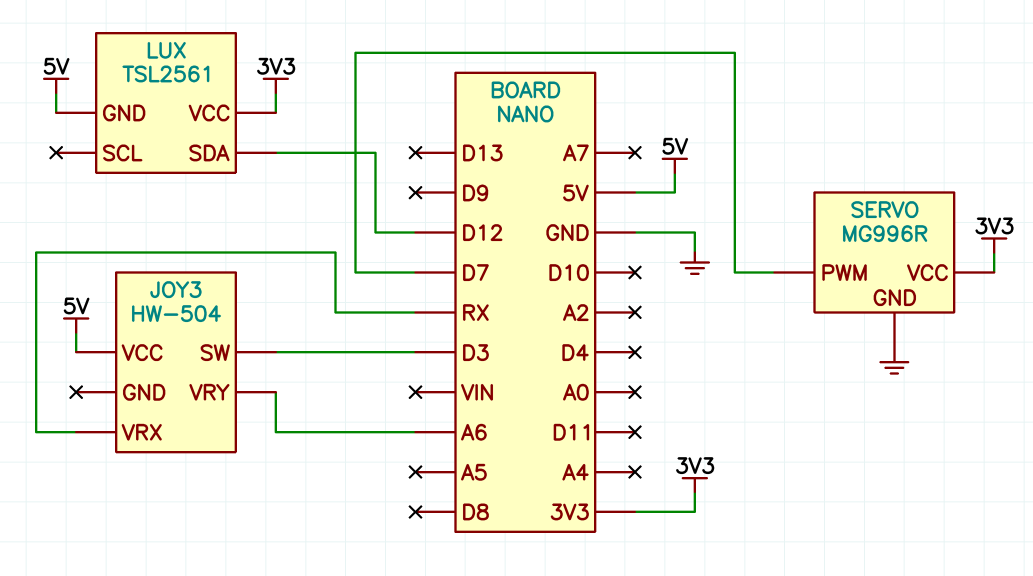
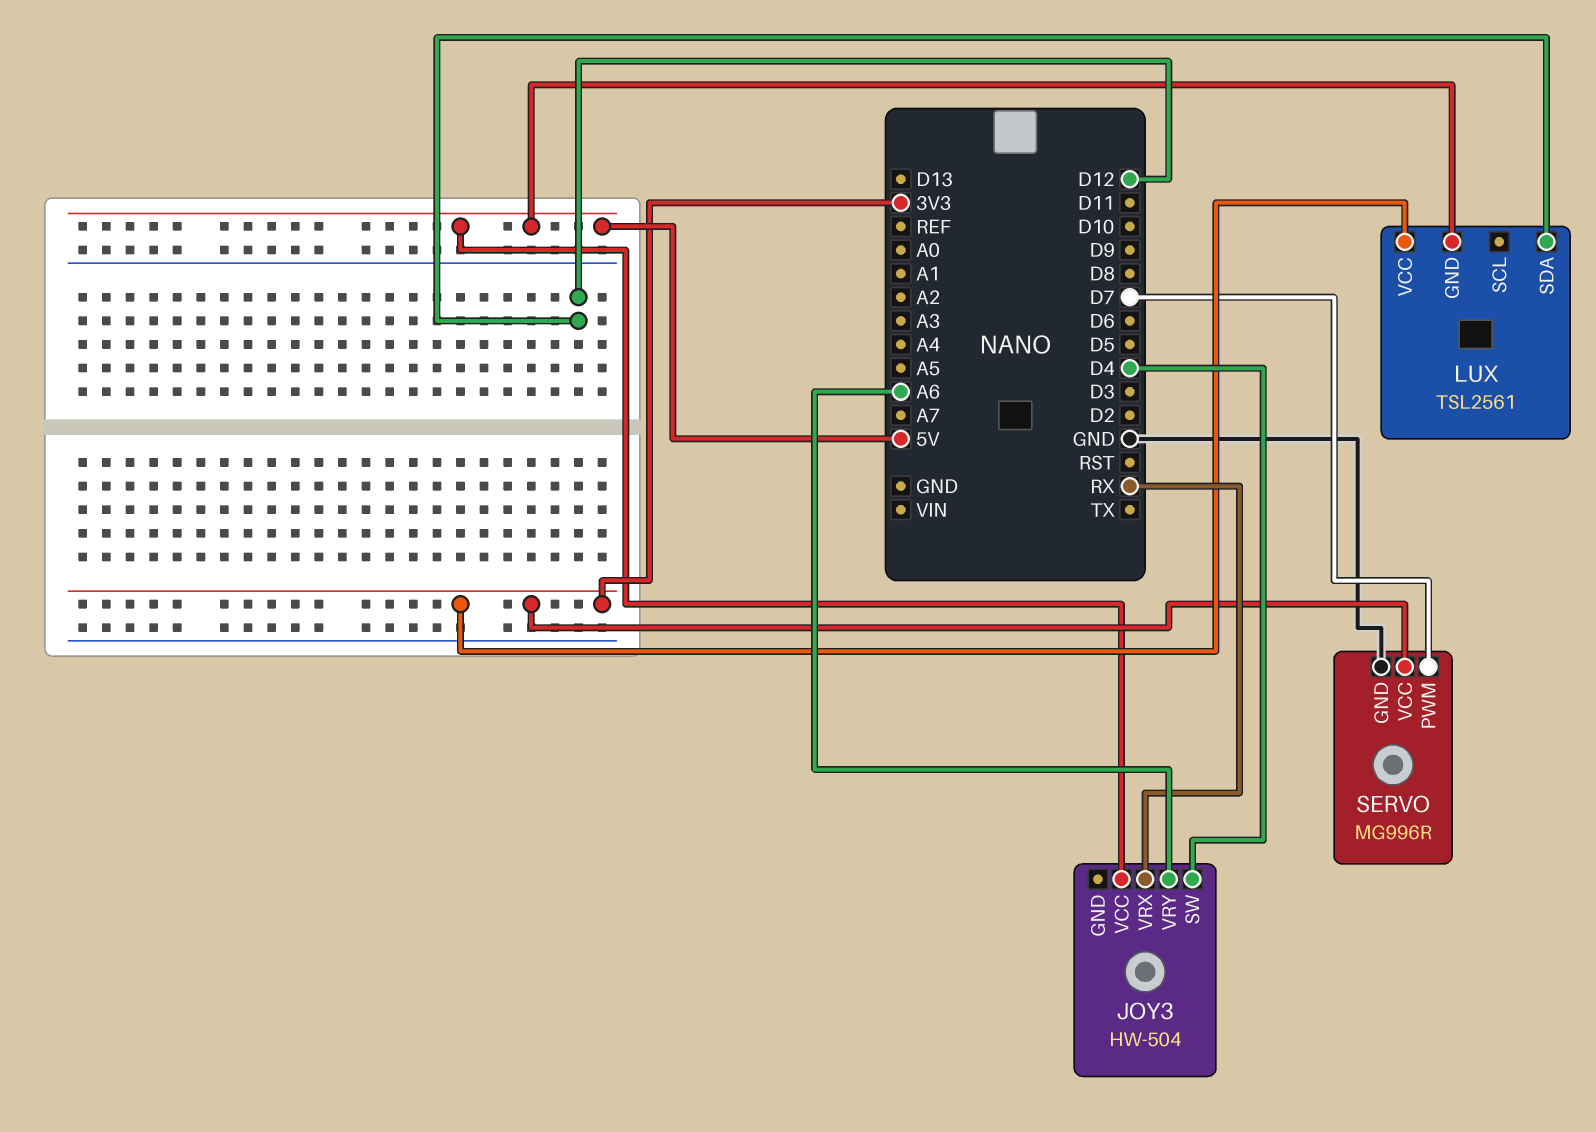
JOY3 pin SW: D3 -> D4

